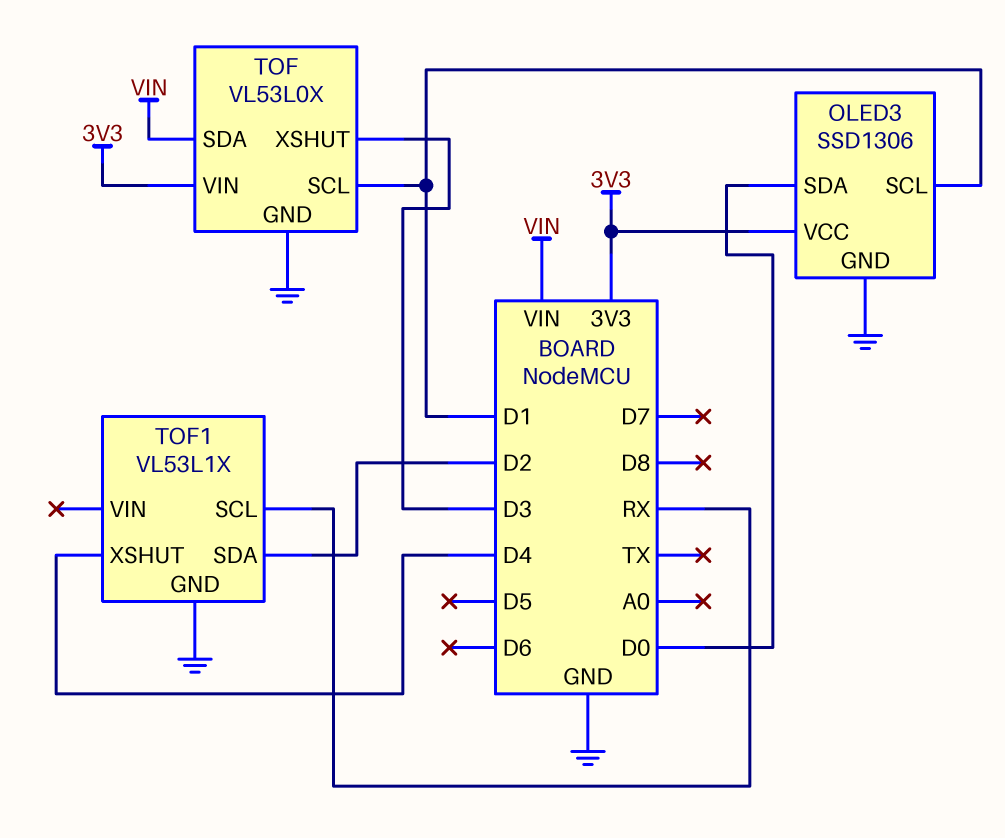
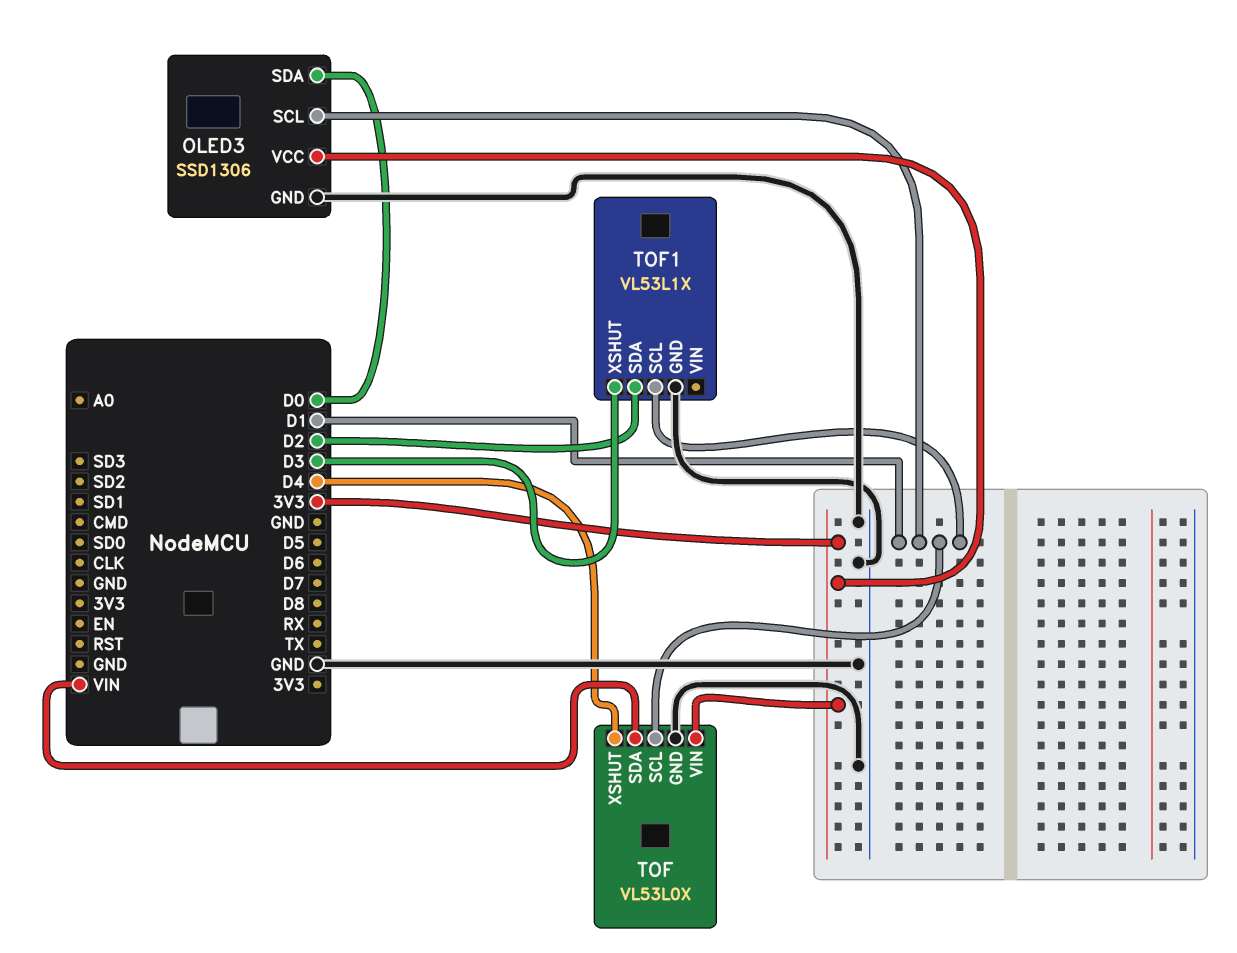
TOF pin XSHUT: D3 -> D4
TOF1 pin SCL: RX -> D1
TOF1 pin XSHUT: D4 -> D3

